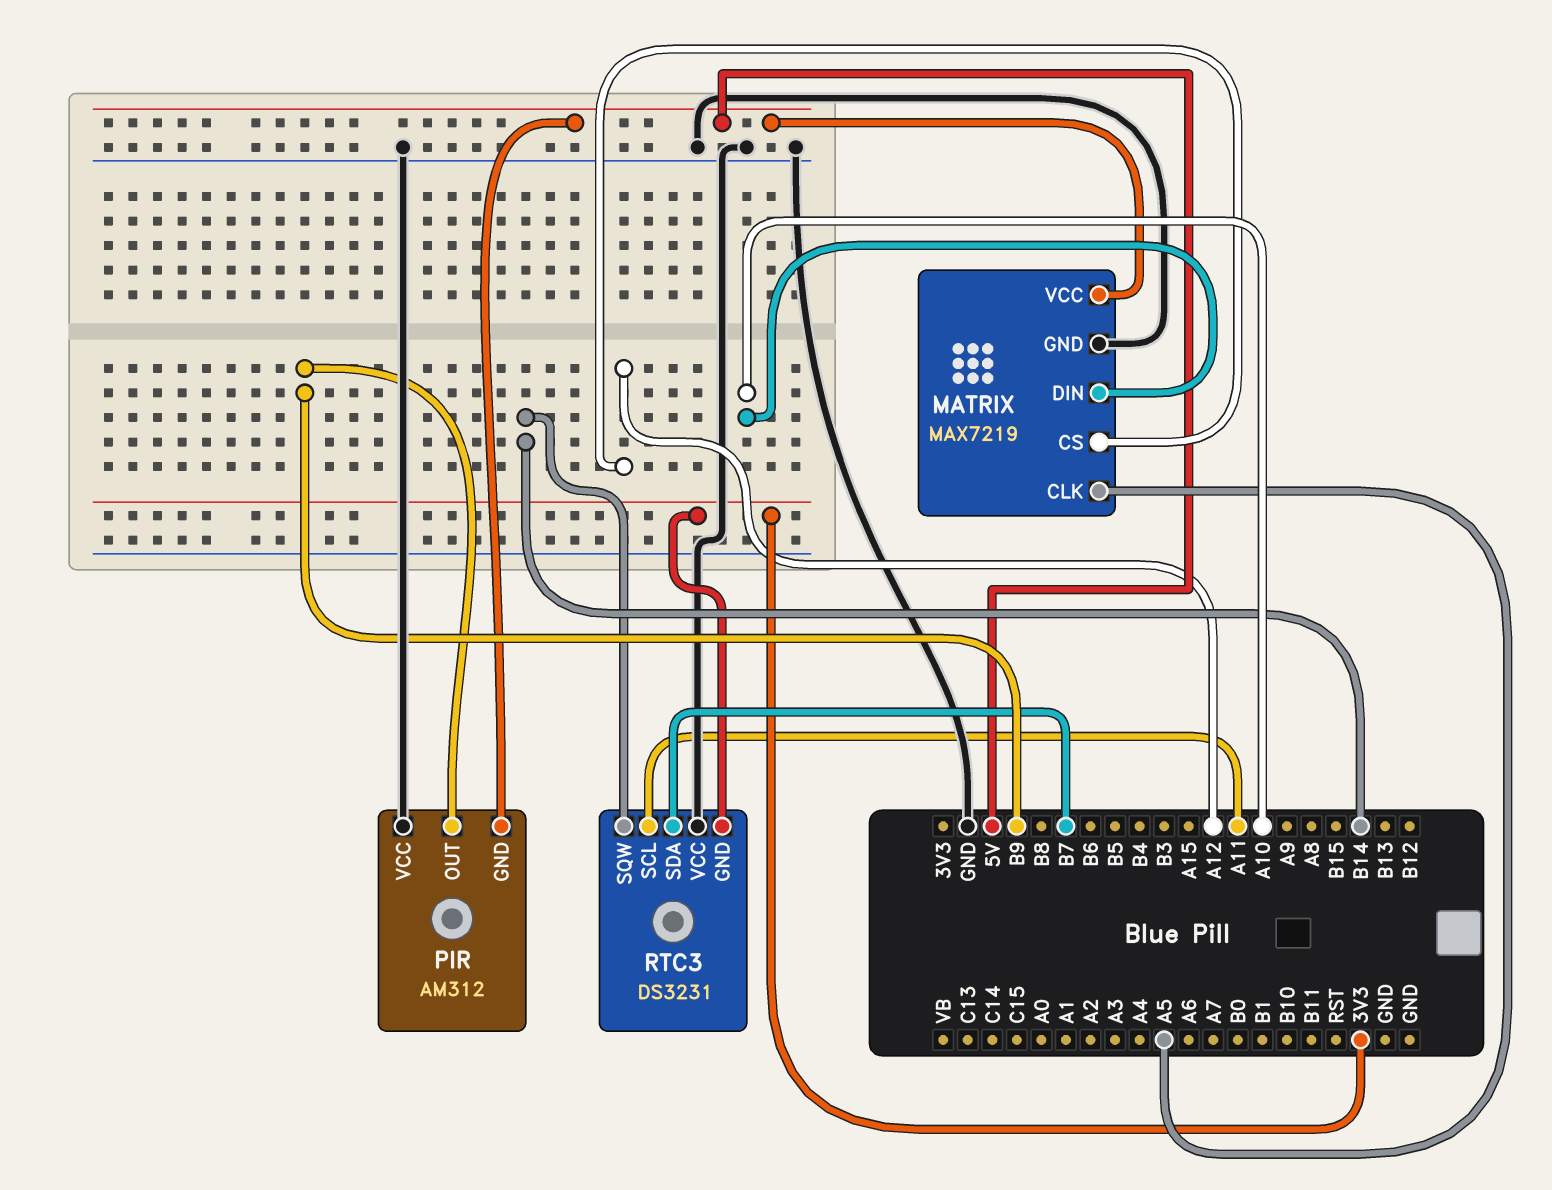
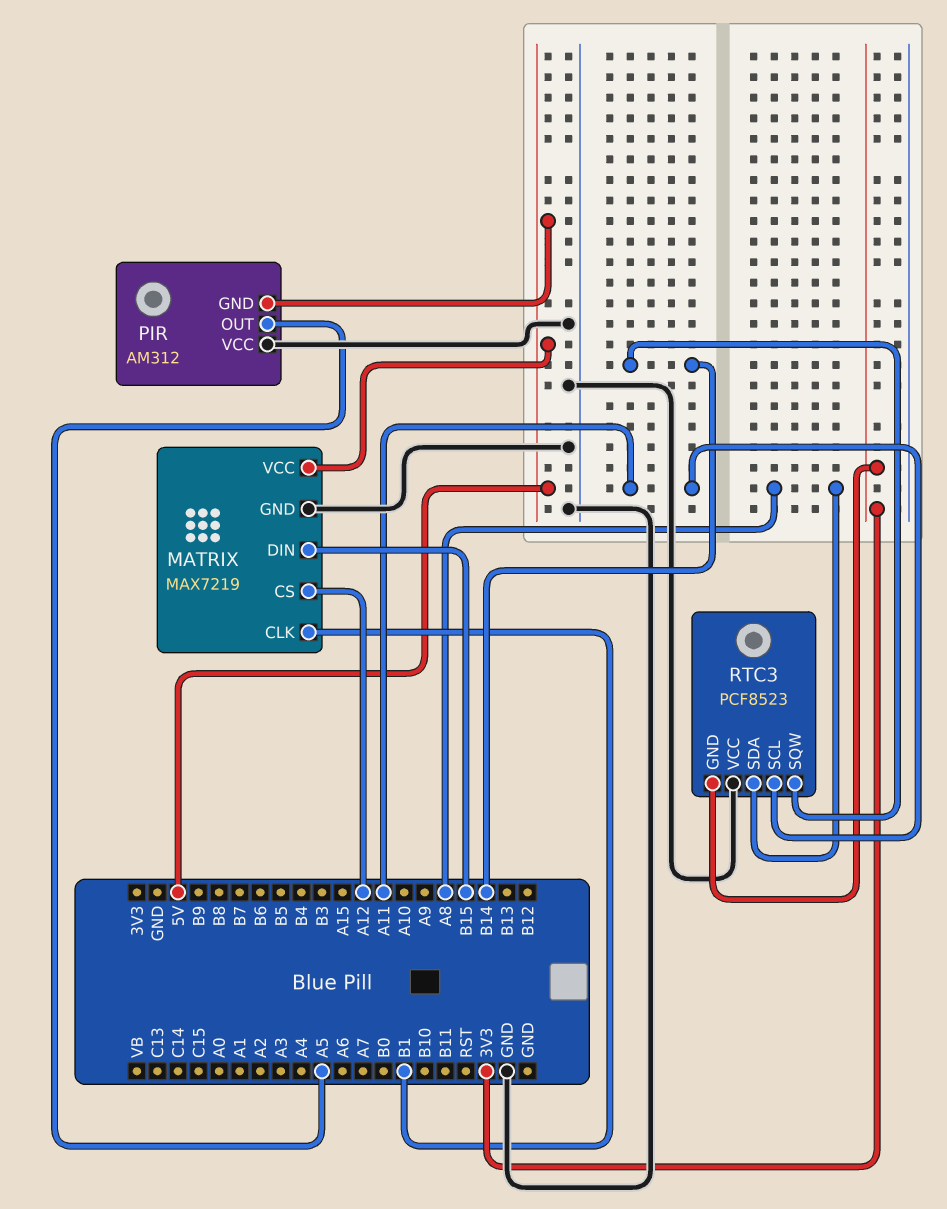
MATRIX pin CLK: A5 -> B1
MATRIX pin DIN: A10 -> B15
PIR pin OUT: B9 -> A5
RTC3: DS3231 -> PCF8523
RTC3 pin SDA: B7 -> A8

